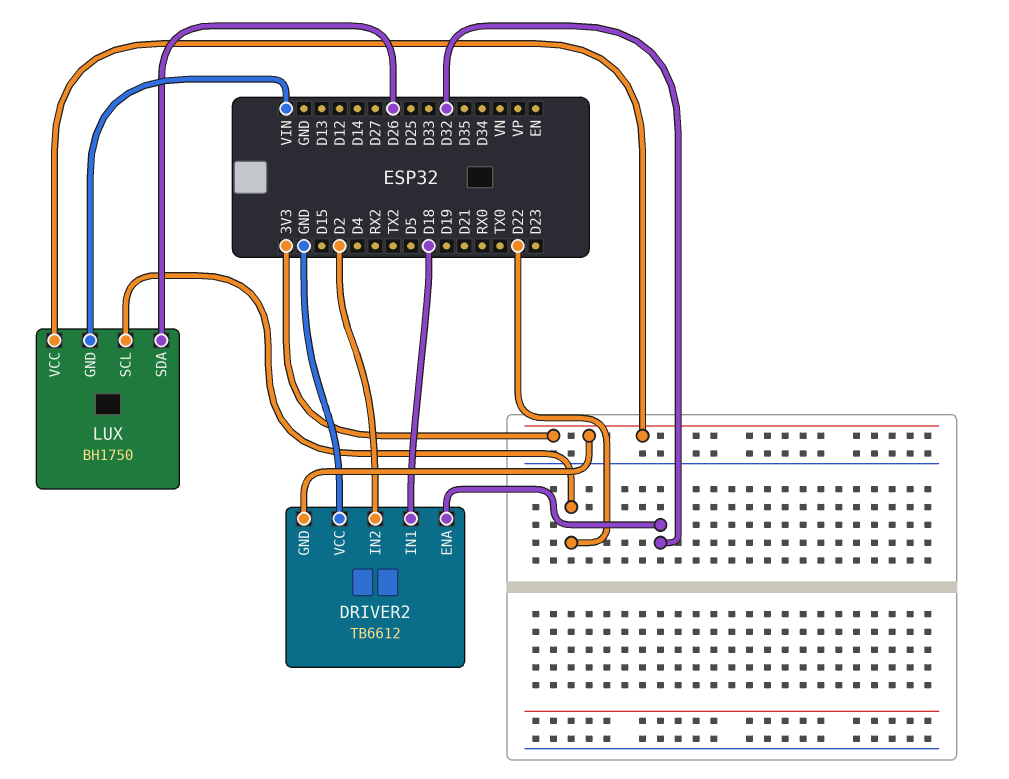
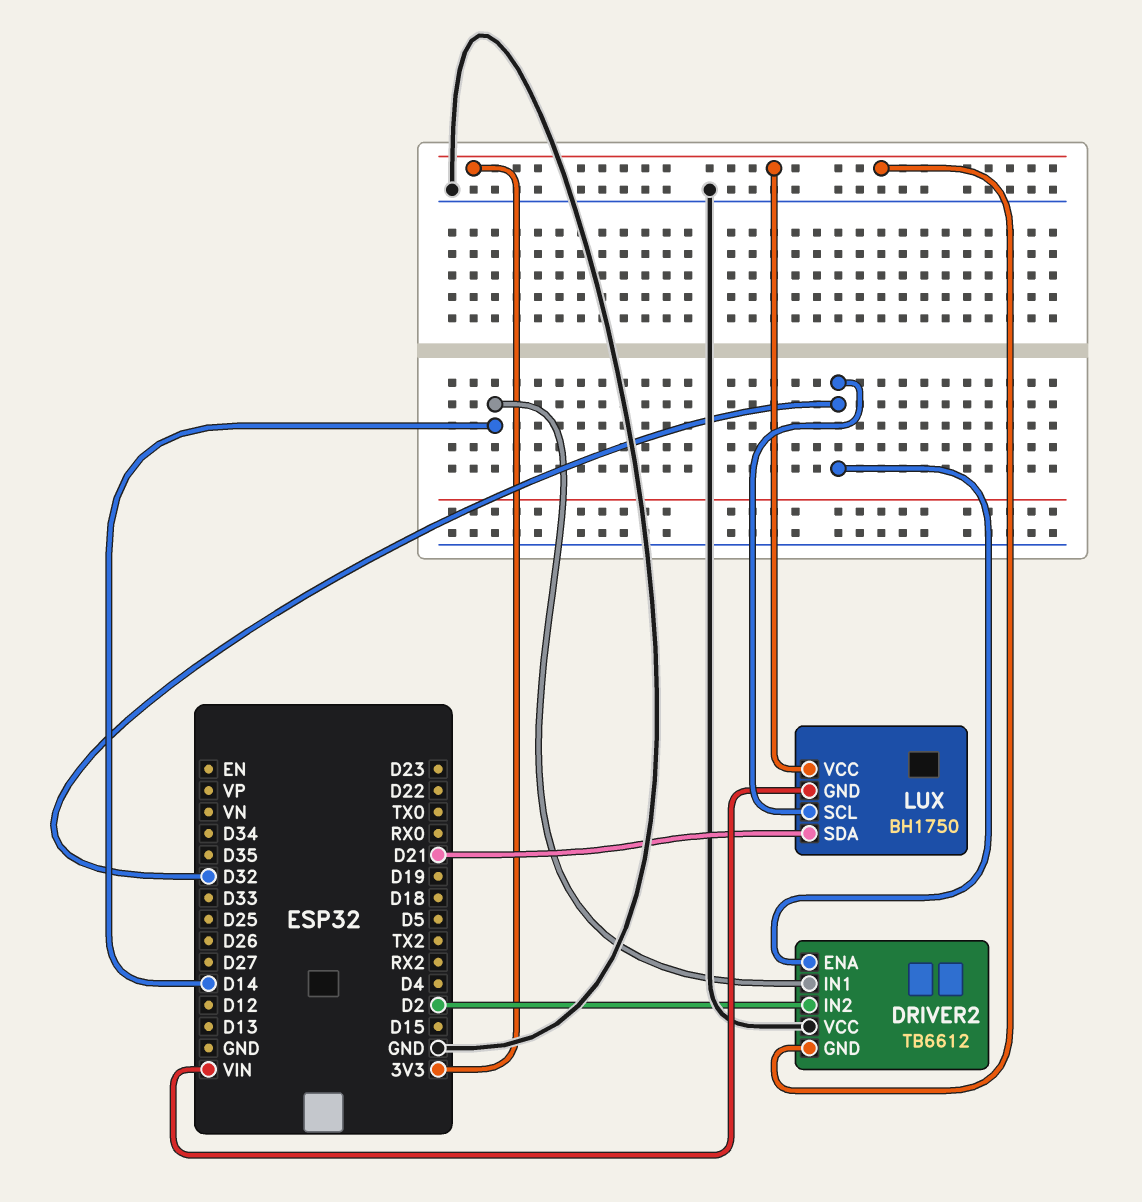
DRIVER2 pin IN1: D18 -> D14
LUX pin SCL: D22 -> D32
LUX pin SDA: D26 -> D21

